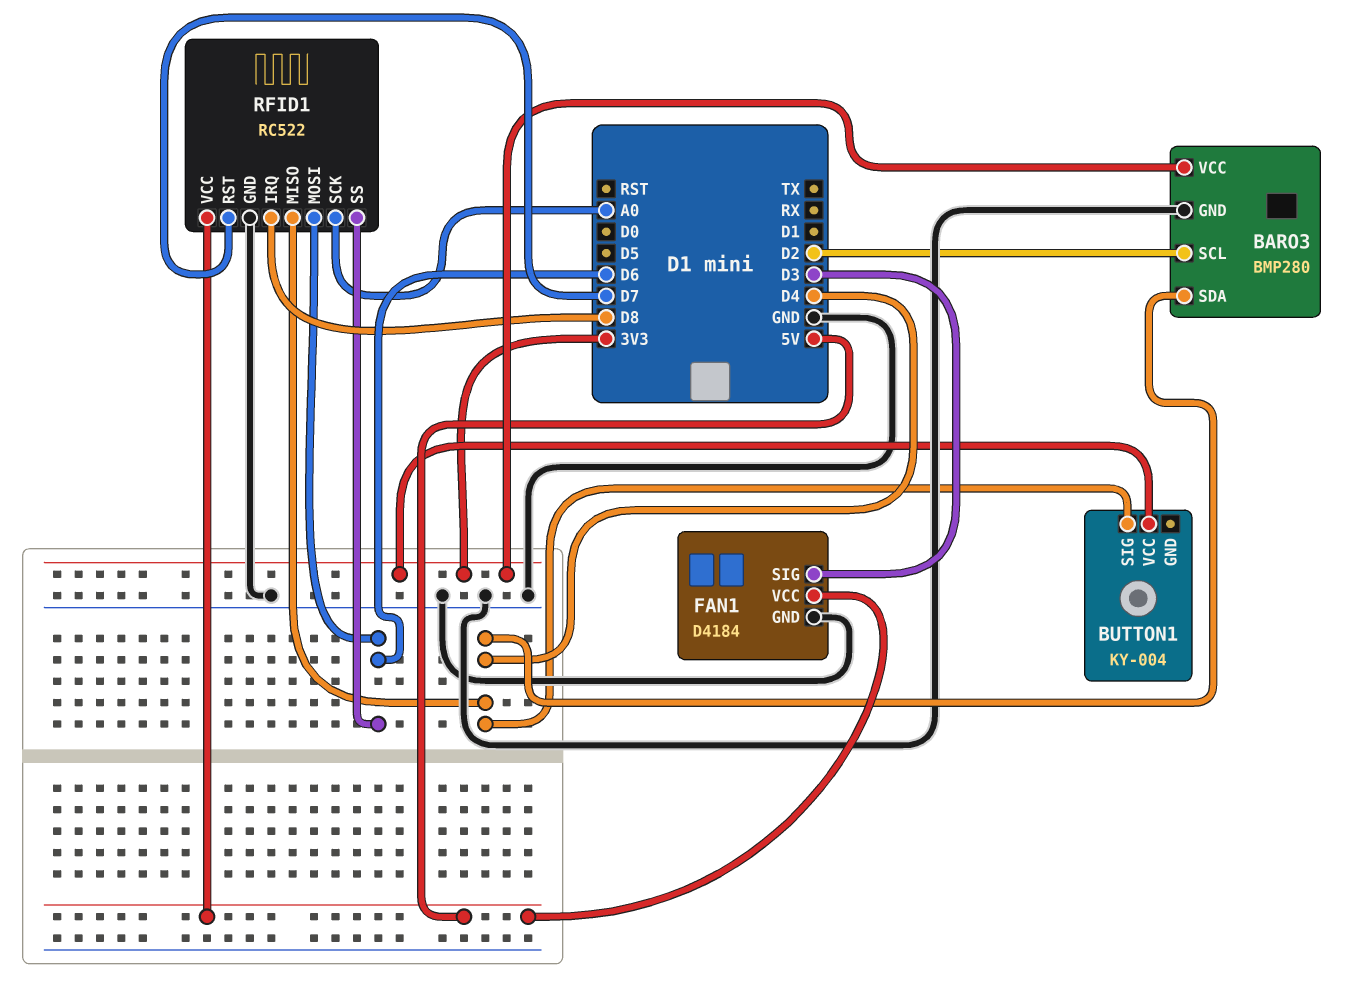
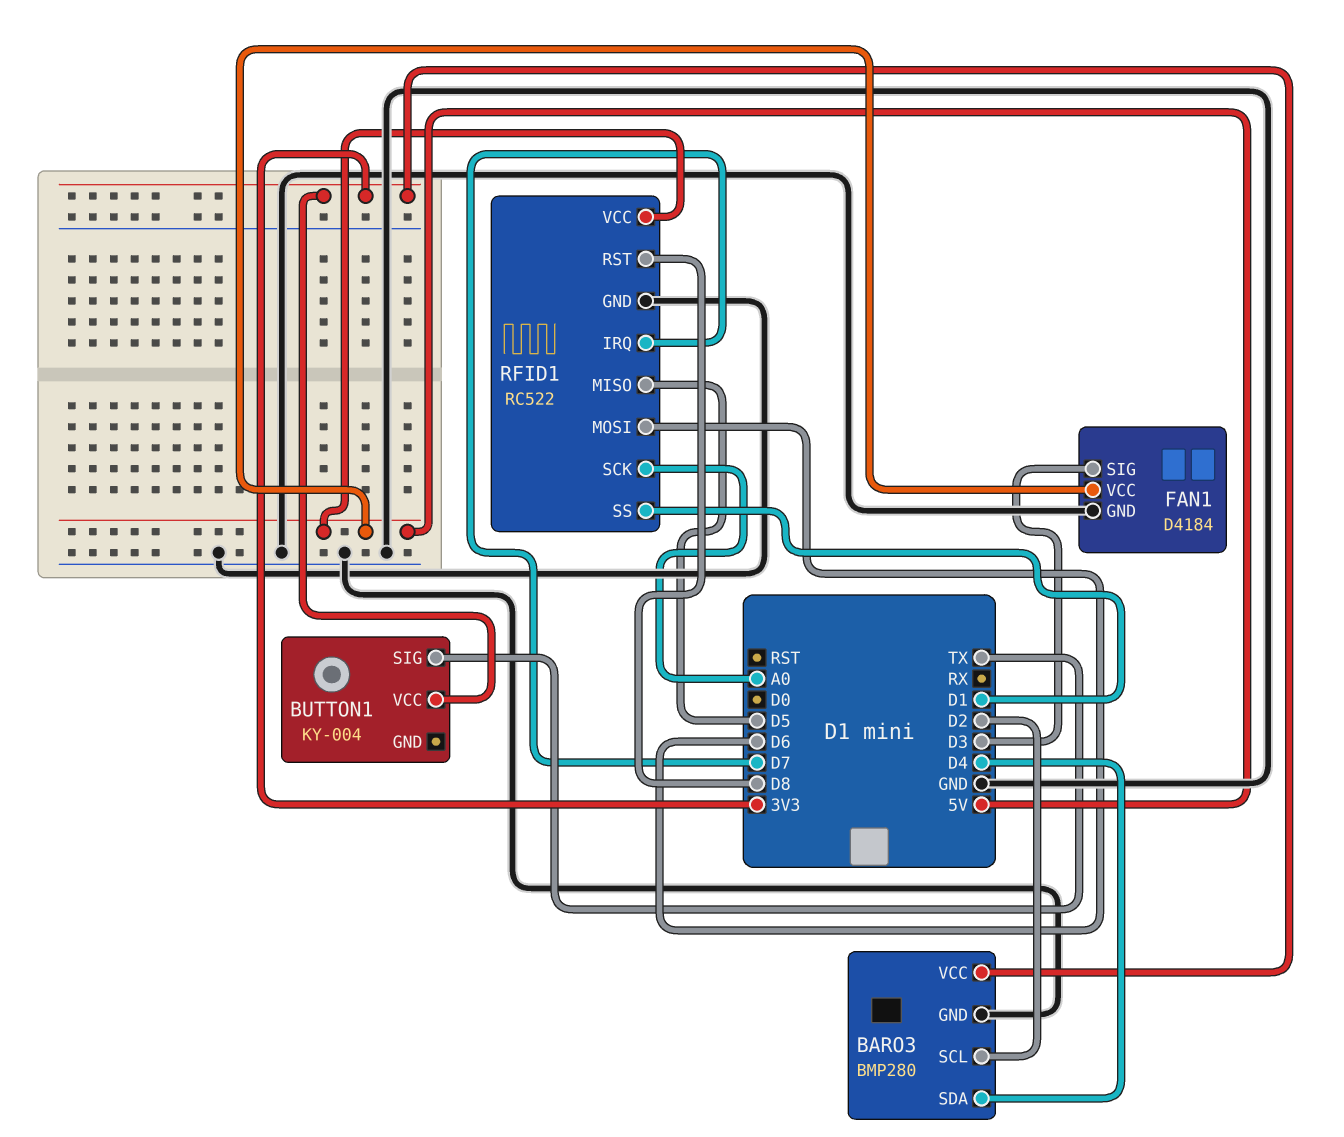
BUTTON1 pin SIG: D4 -> TX
RFID1 pin IRQ: D8 -> D7
RFID1 pin MISO: D4 -> D5
RFID1 pin RST: D7 -> D8
RFID1 pin SS: D6 -> D1

